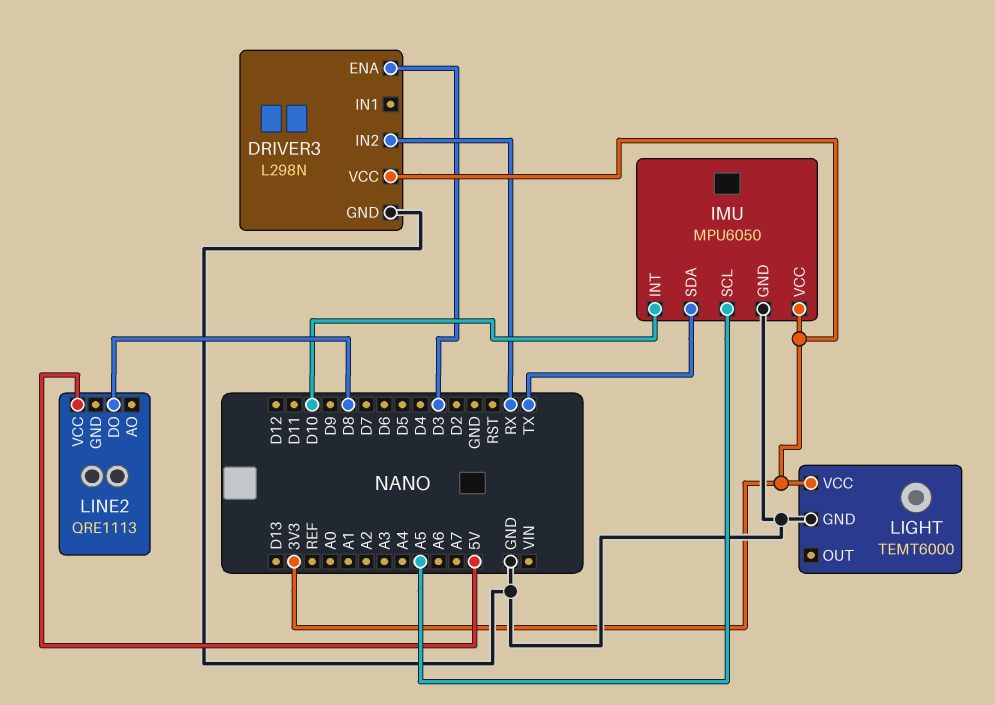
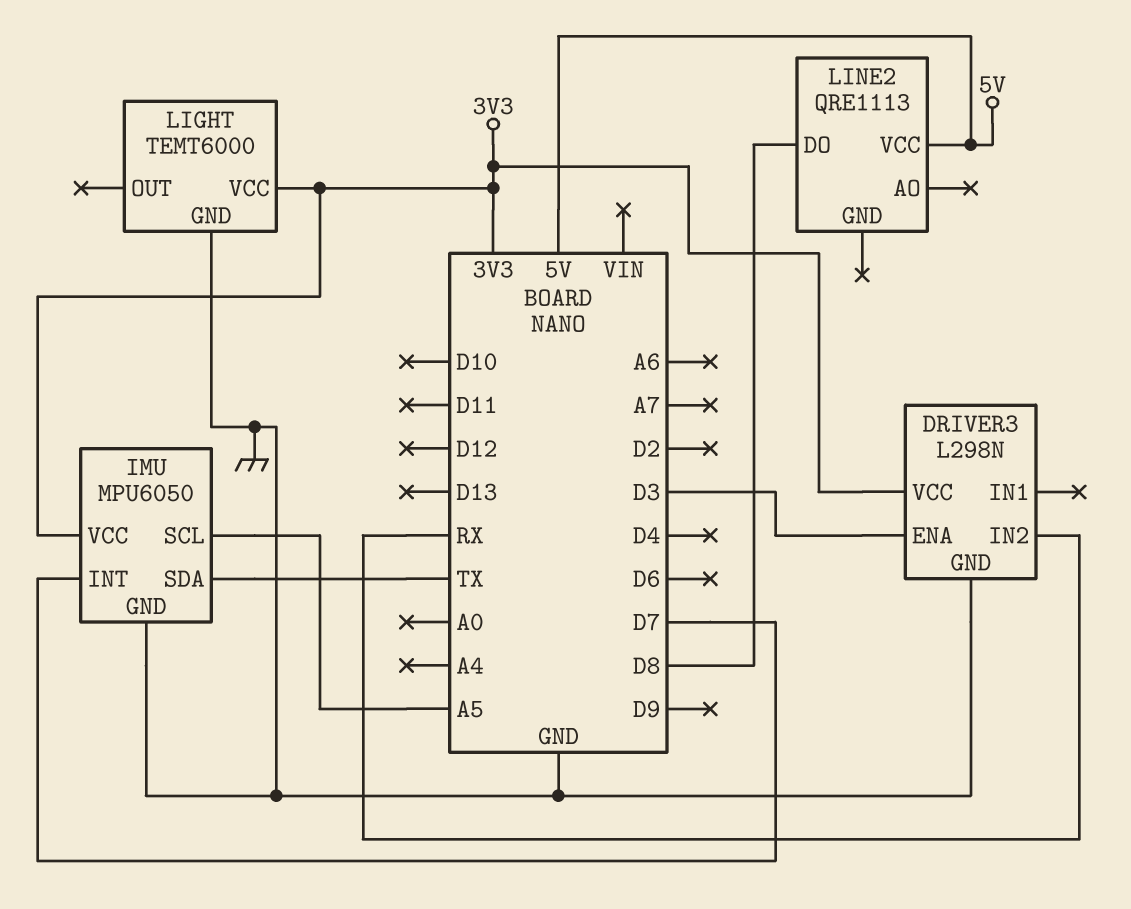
IMU pin INT: D10 -> D7

